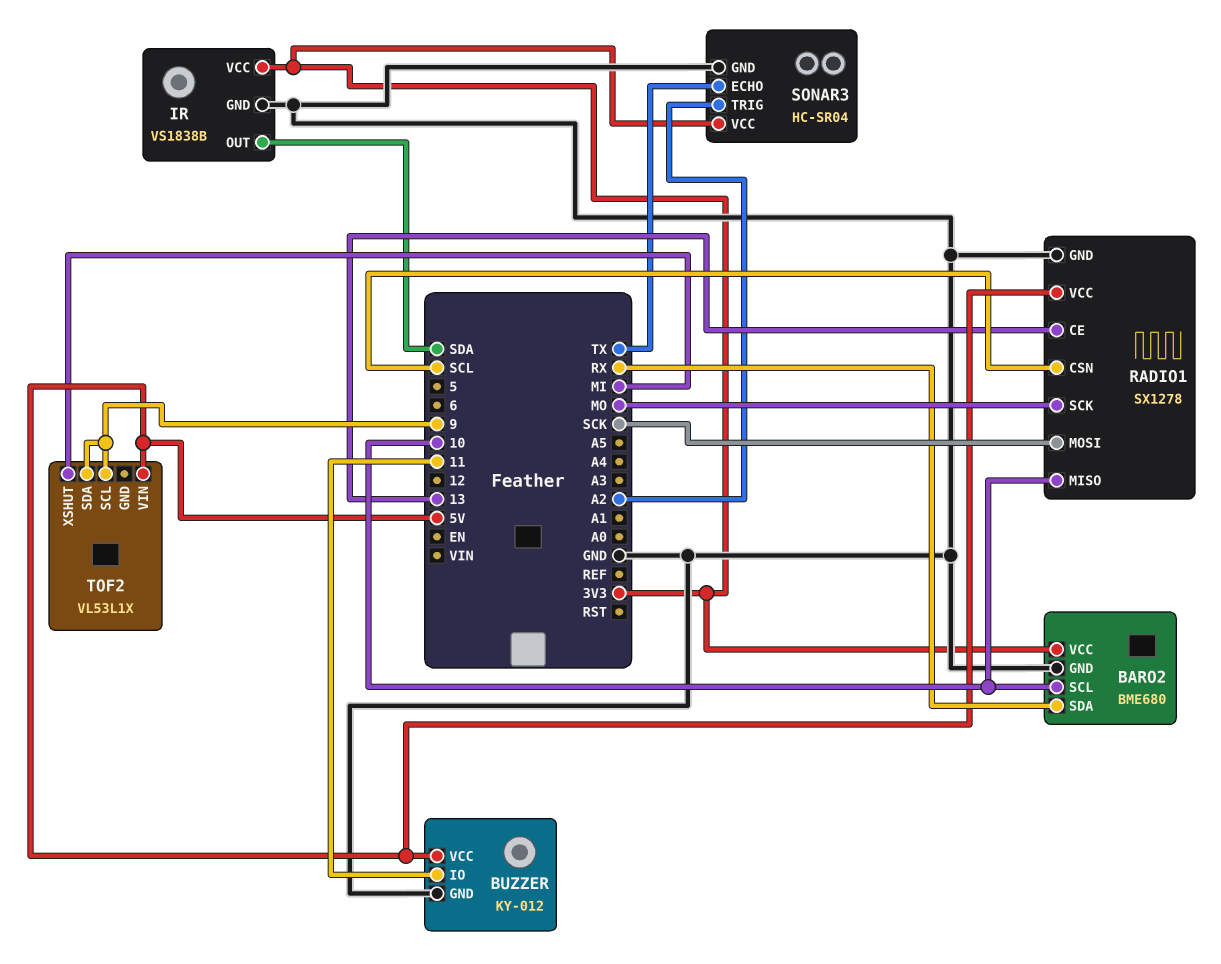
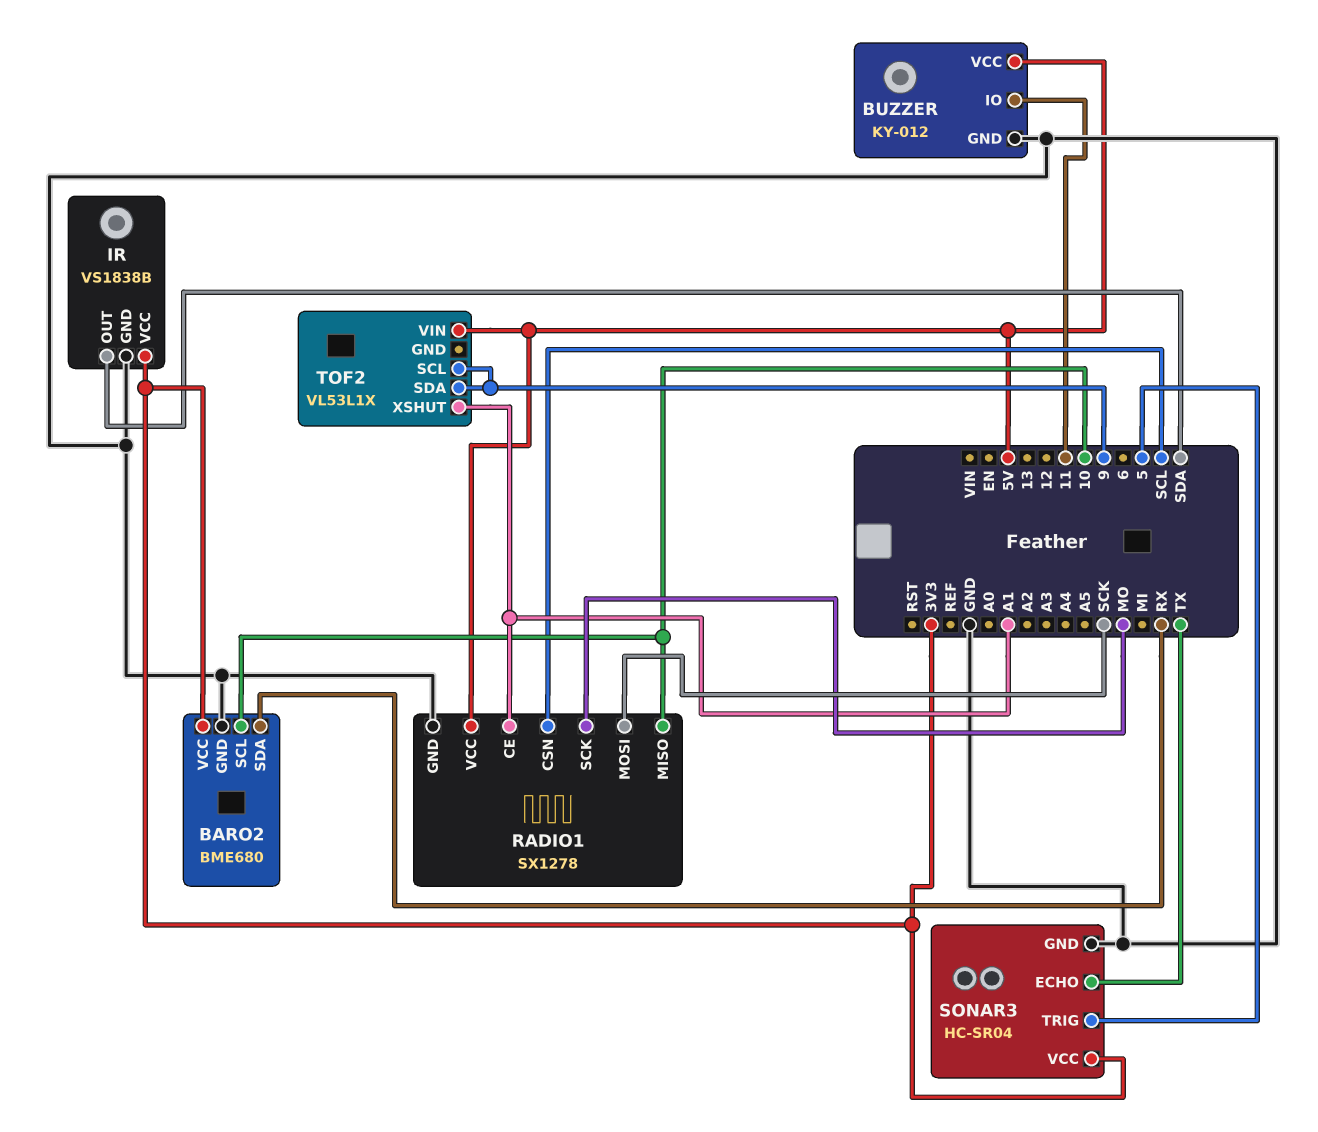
RADIO1 pin CE: 13 -> A1
SONAR3 pin TRIG: A2 -> 5
TOF2 pin XSHUT: MI -> A1

